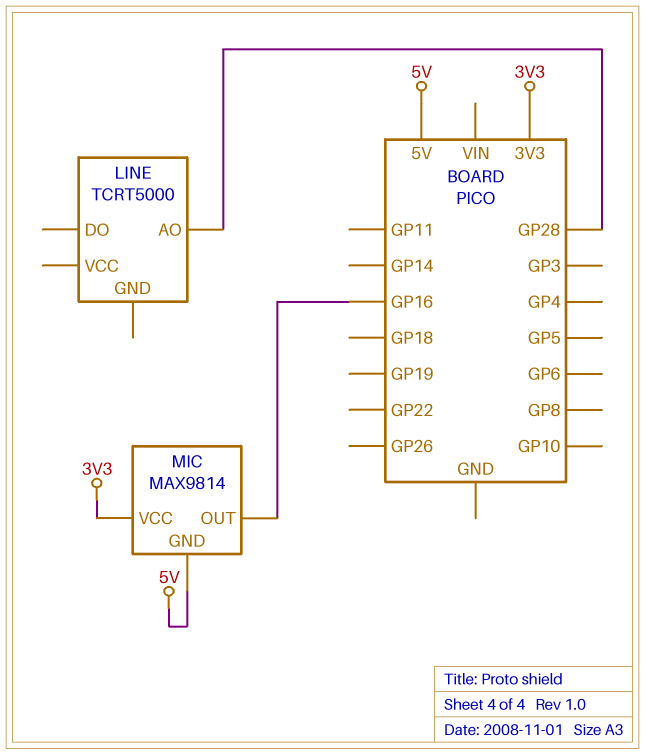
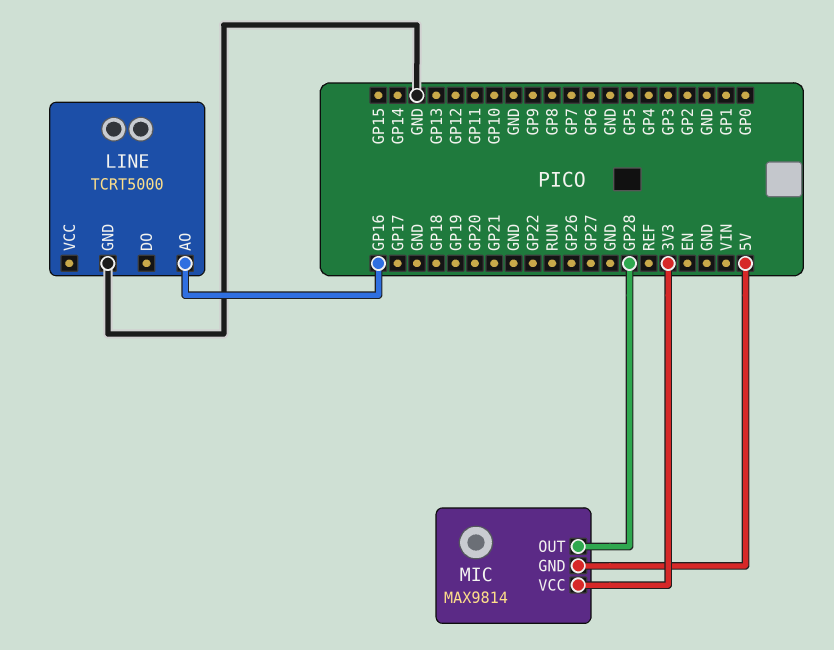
LINE pin AO: GP28 -> GP16
LINE pin GND: none -> GND
MIC pin OUT: GP16 -> GP28

